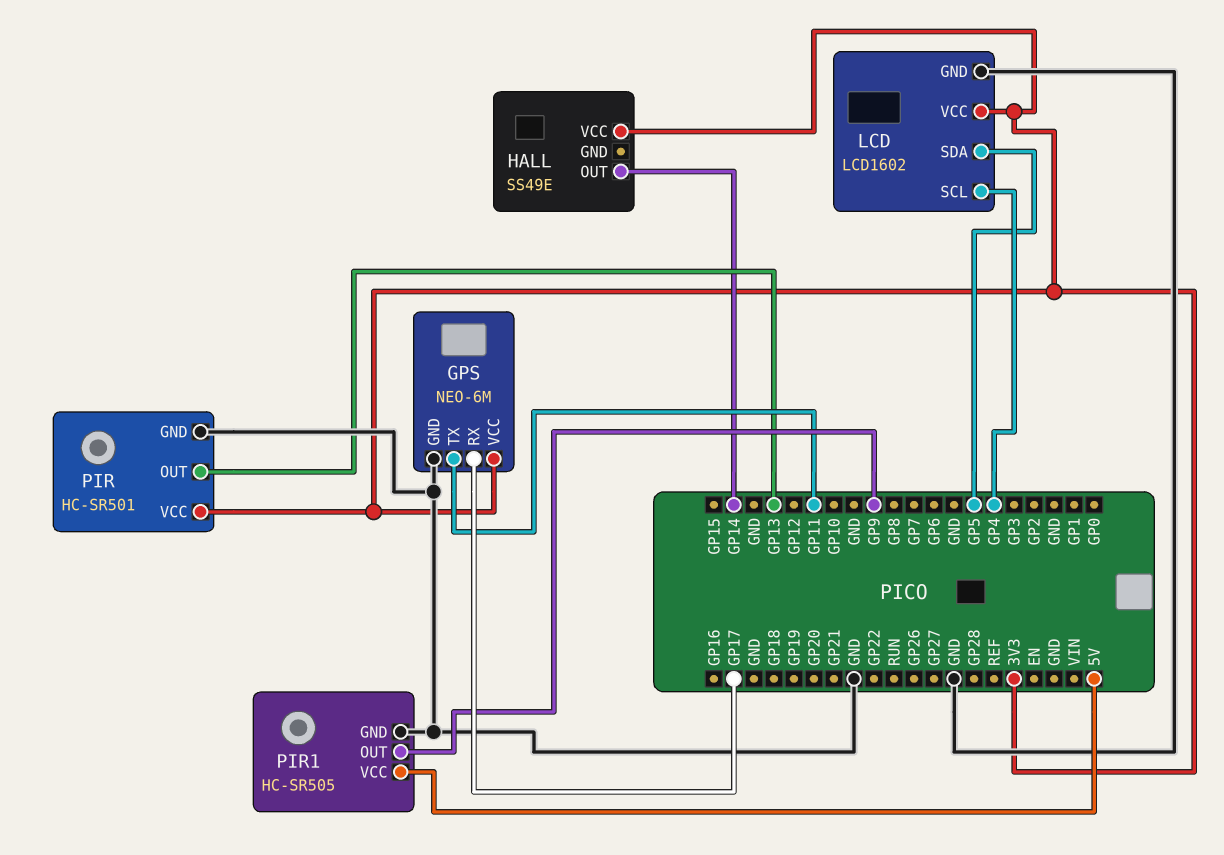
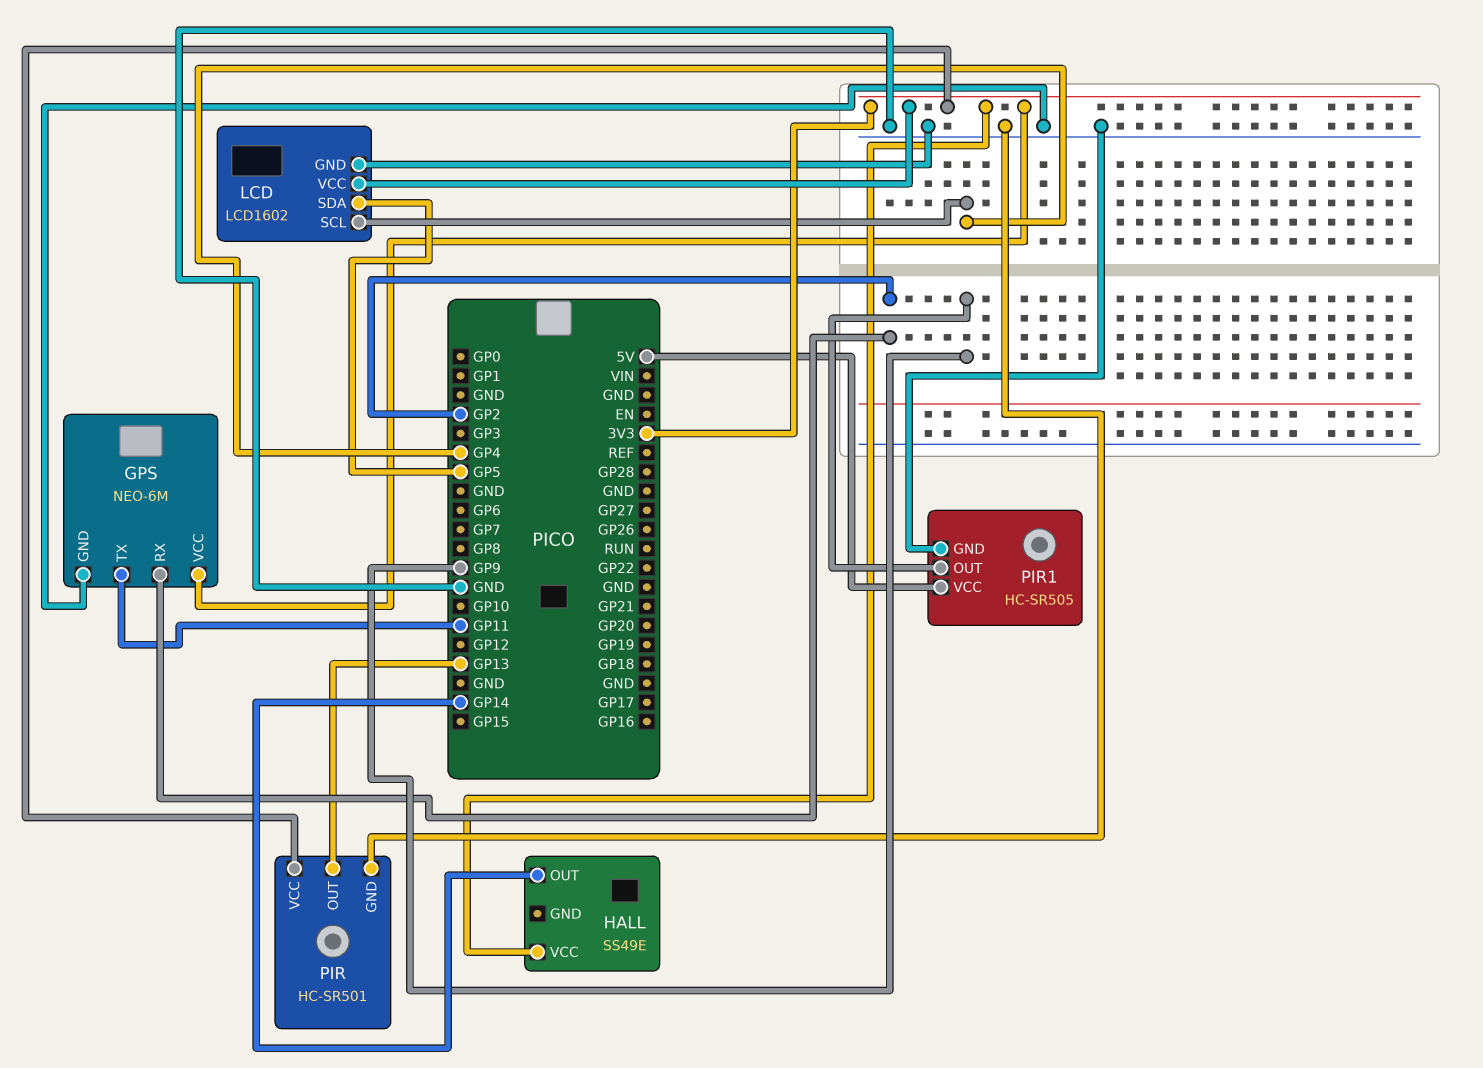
GPS pin RX: GP17 -> GP2

